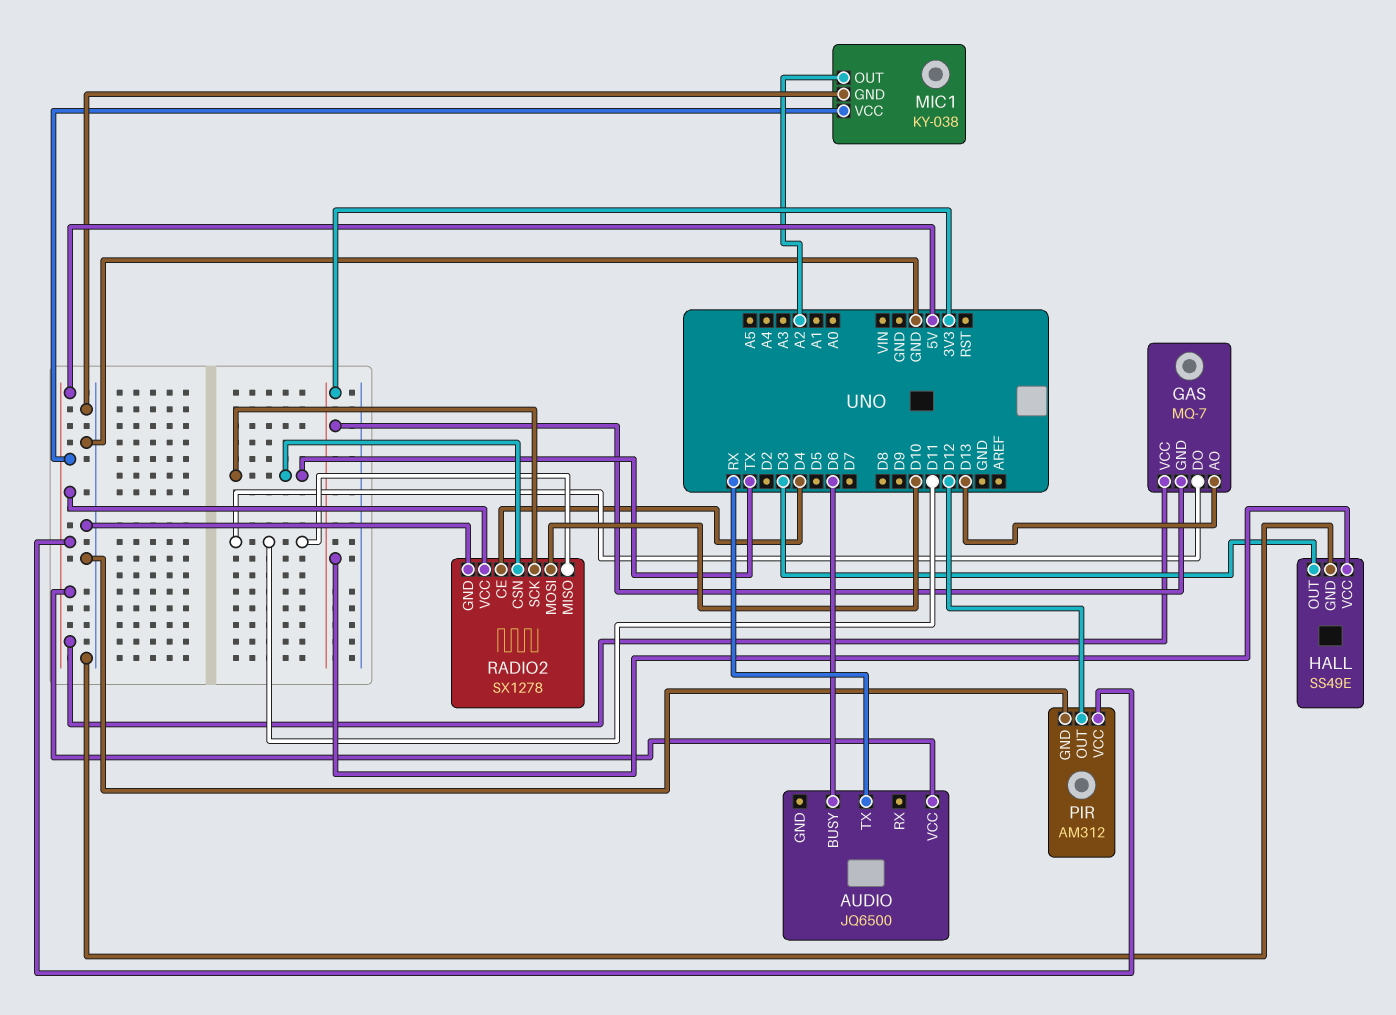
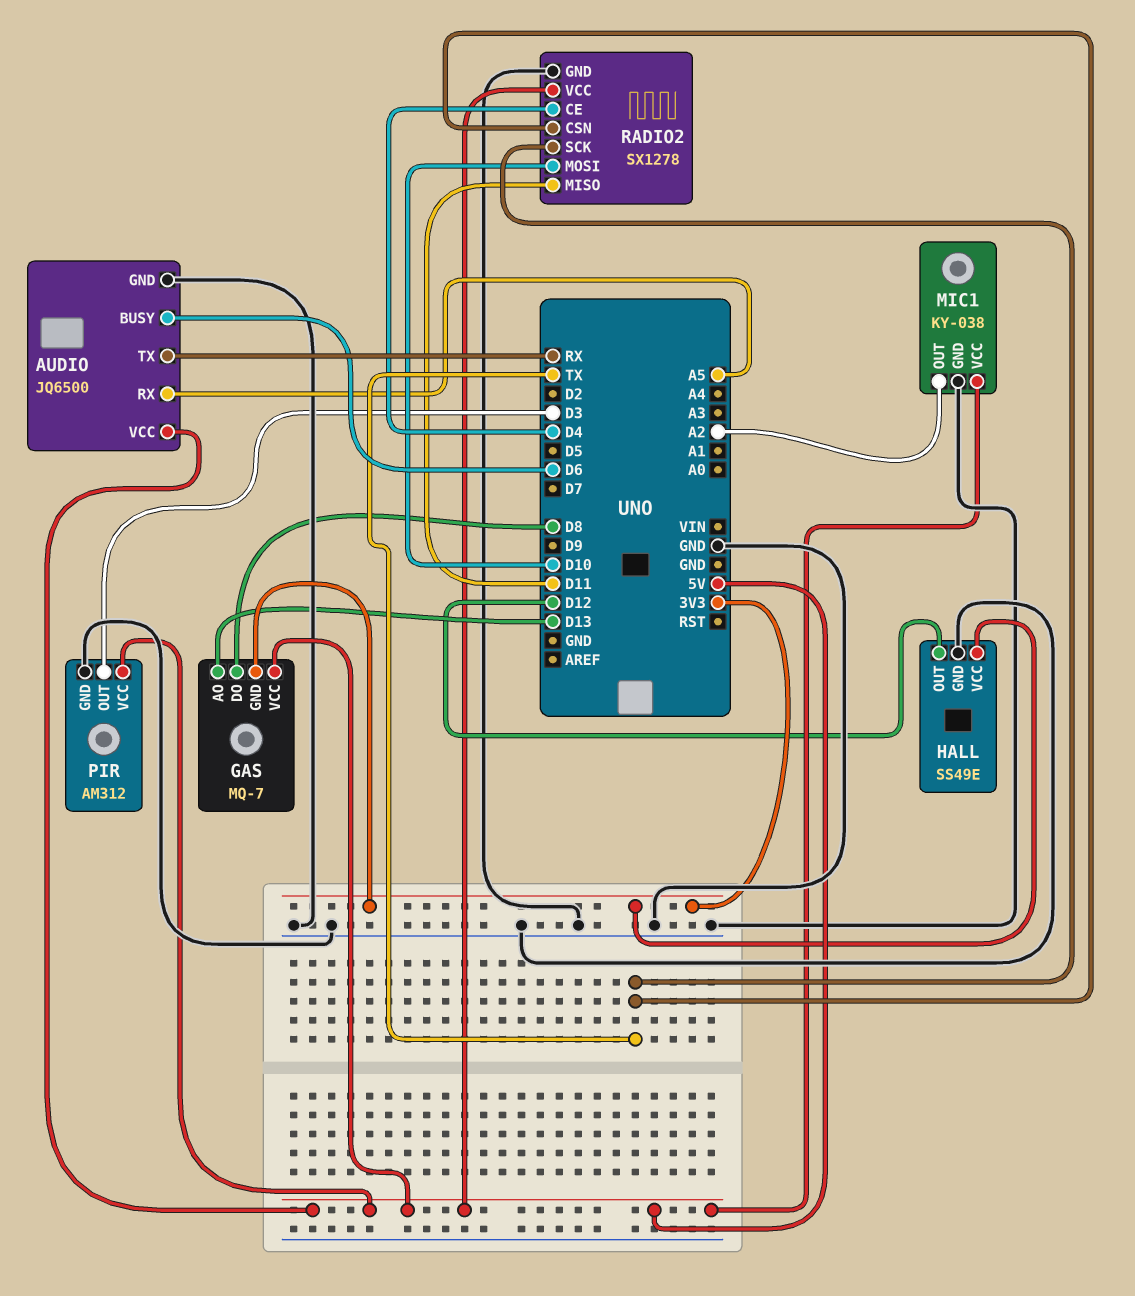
AUDIO pin GND: none -> GND
AUDIO pin RX: none -> A5
GAS pin DO: D11 -> D8
HALL pin OUT: D3 -> D12
PIR pin OUT: D12 -> D3

